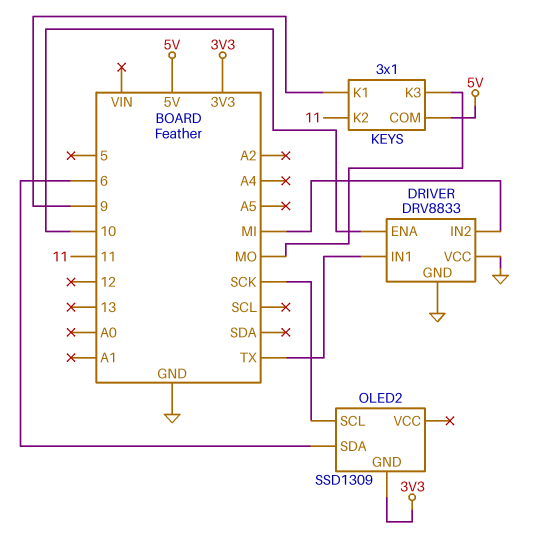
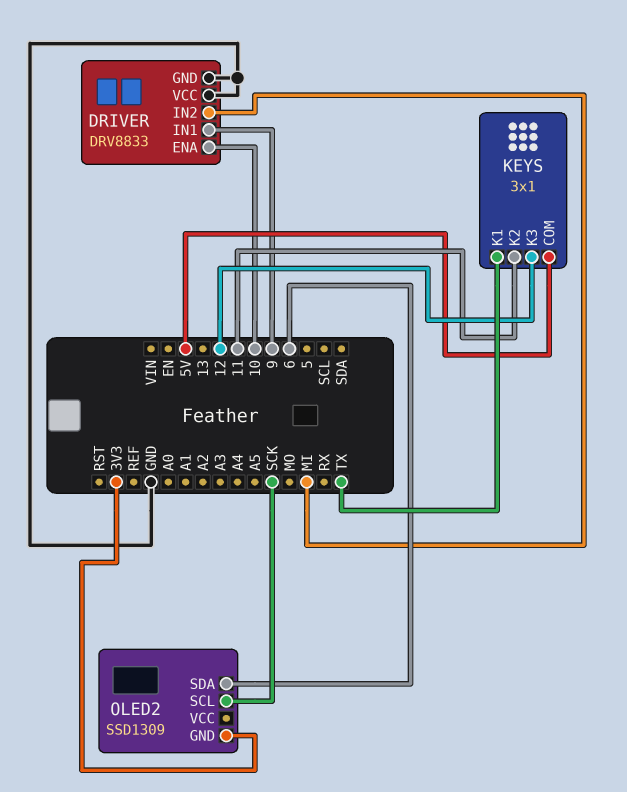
DRIVER pin IN1: TX -> 9
KEYS pin K1: 9 -> TX
KEYS pin K3: MO -> 12

